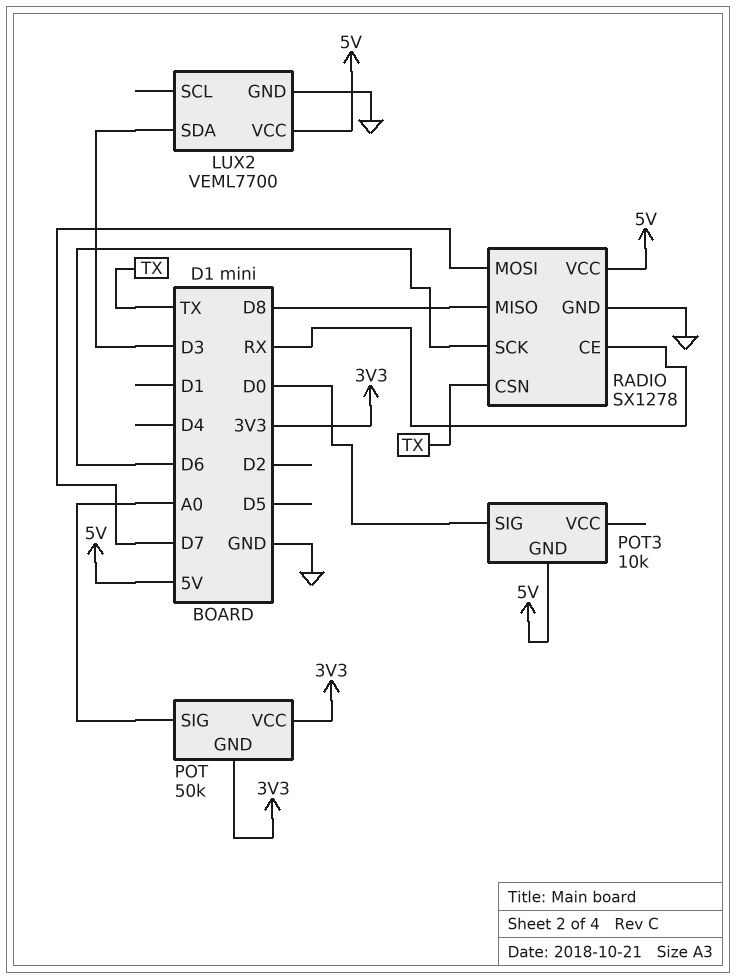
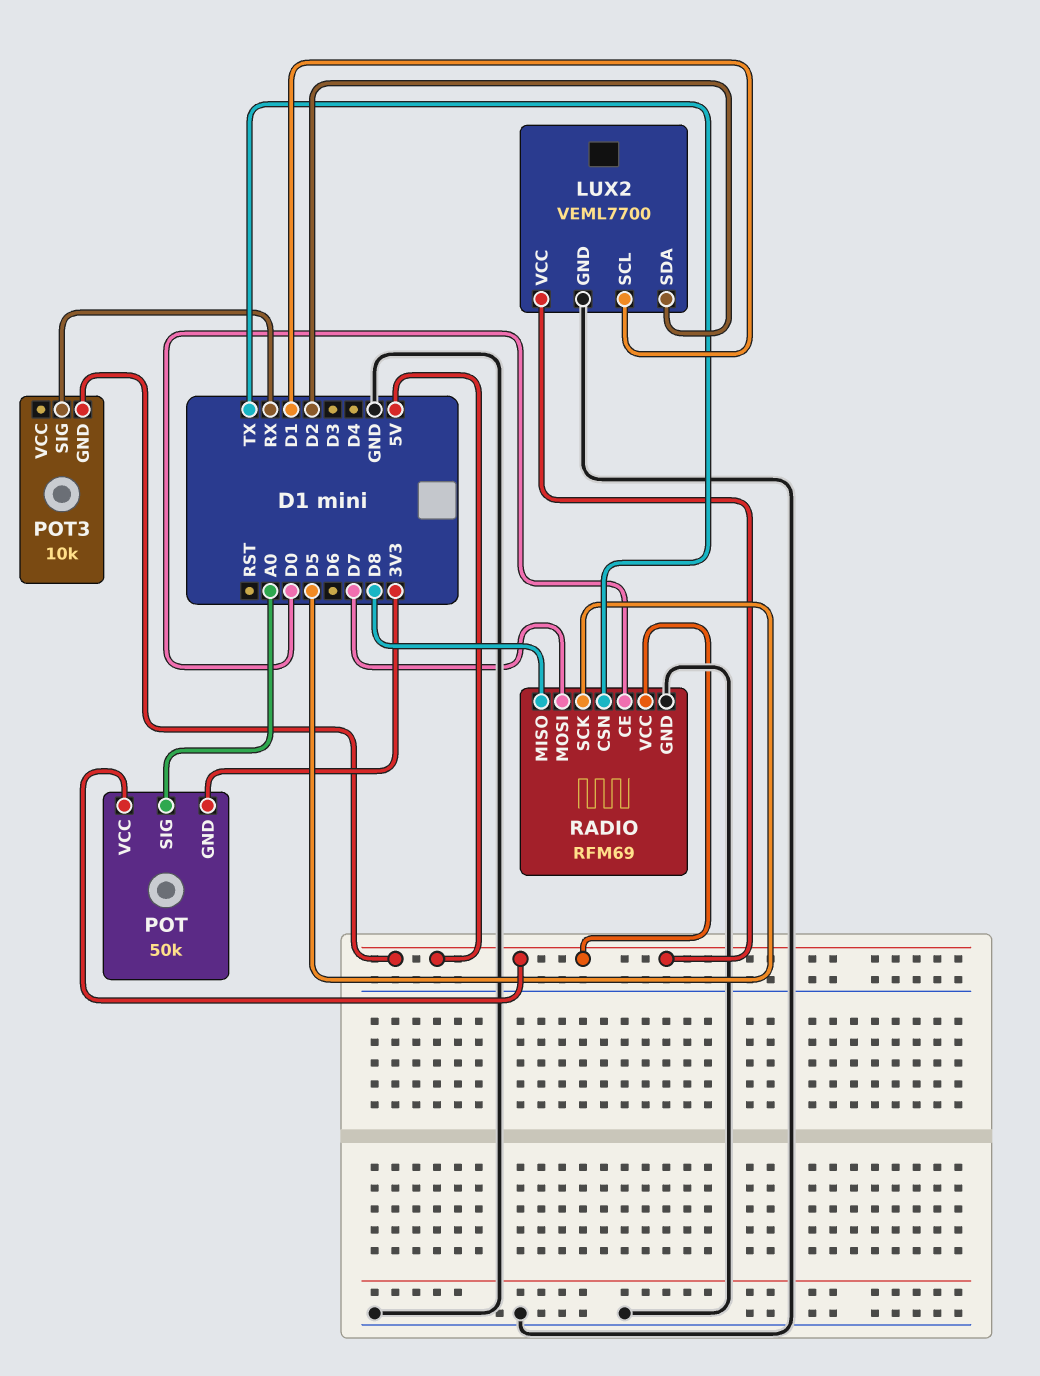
LUX2 pin SCL: none -> D1
LUX2 pin SDA: D3 -> D2
POT pin VCC: 3V3 -> 5V
POT3 pin SIG: D0 -> RX
RADIO: SX1278 -> RFM69
RADIO pin CE: RX -> D0
RADIO pin SCK: D6 -> D5

